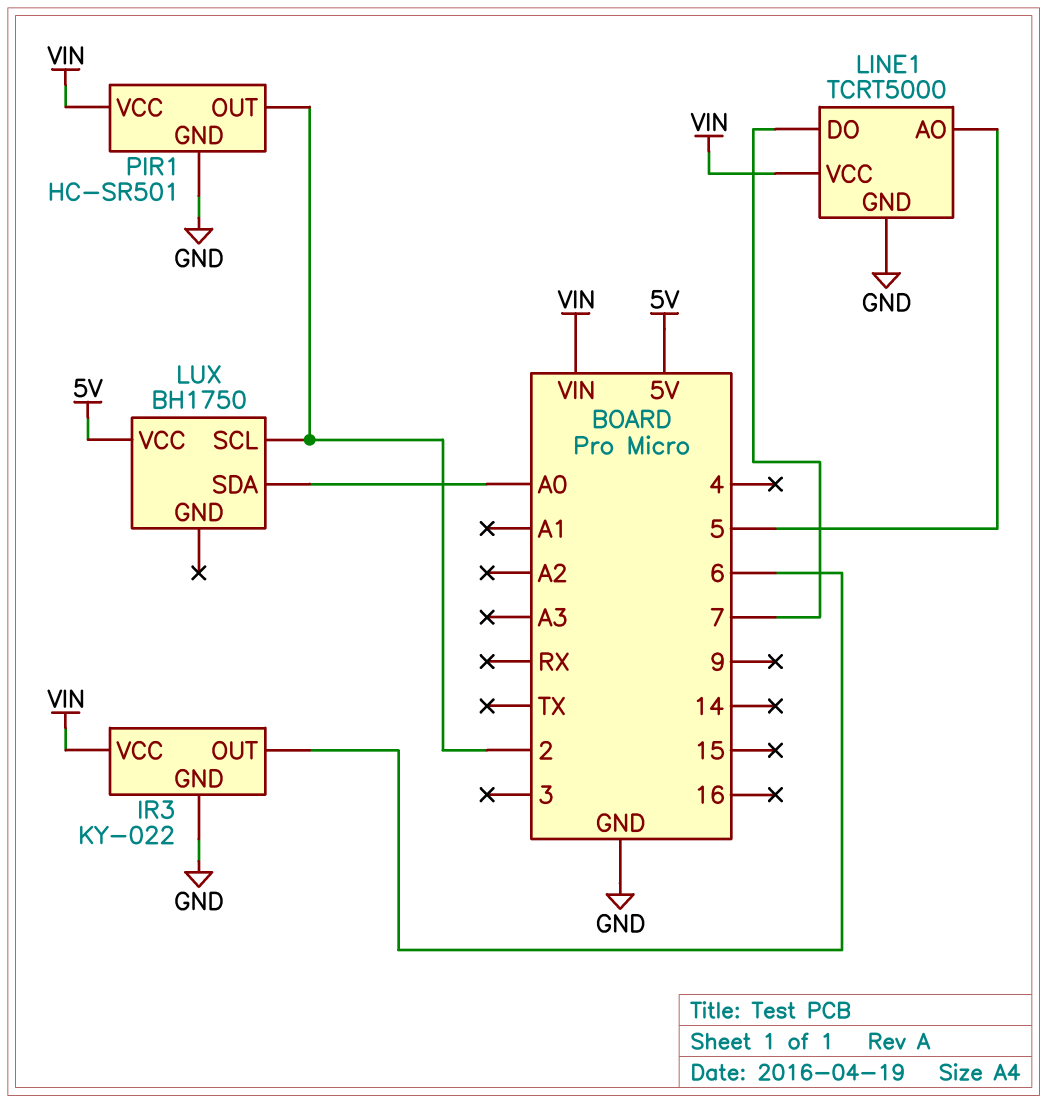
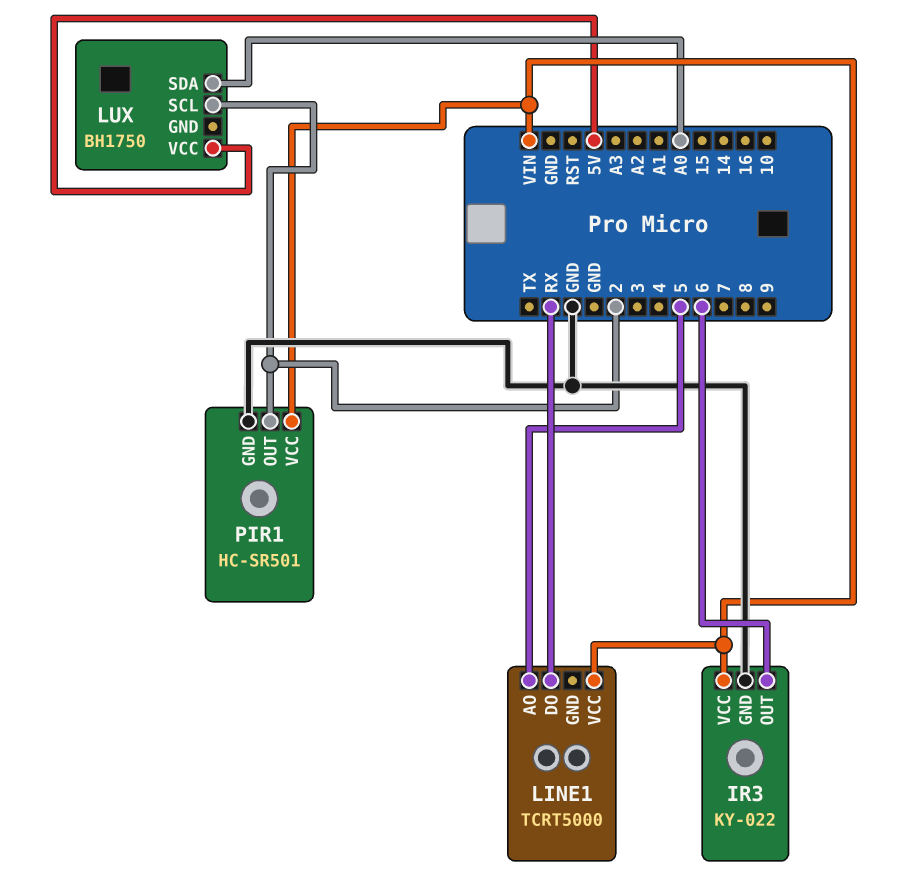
LINE1 pin DO: 7 -> RX
LINE1 pin GND: GND -> none

